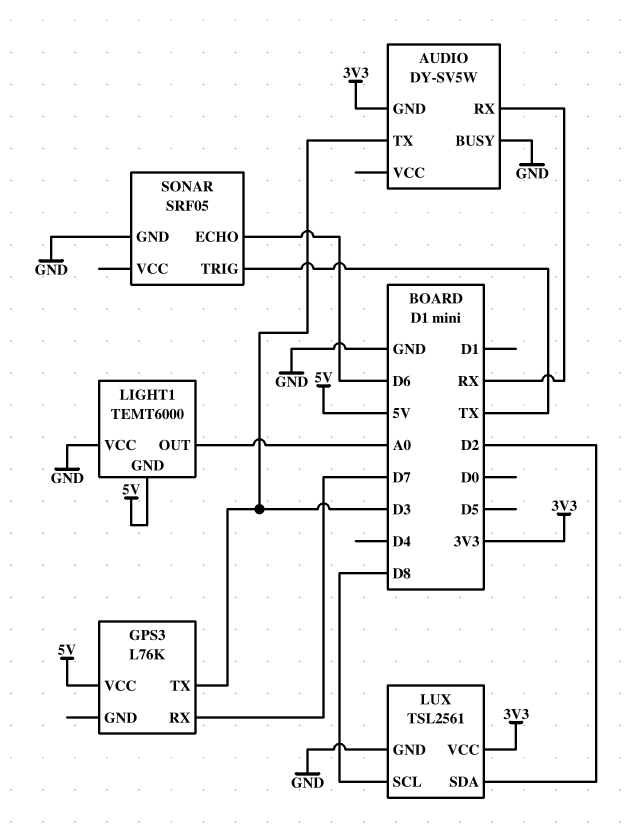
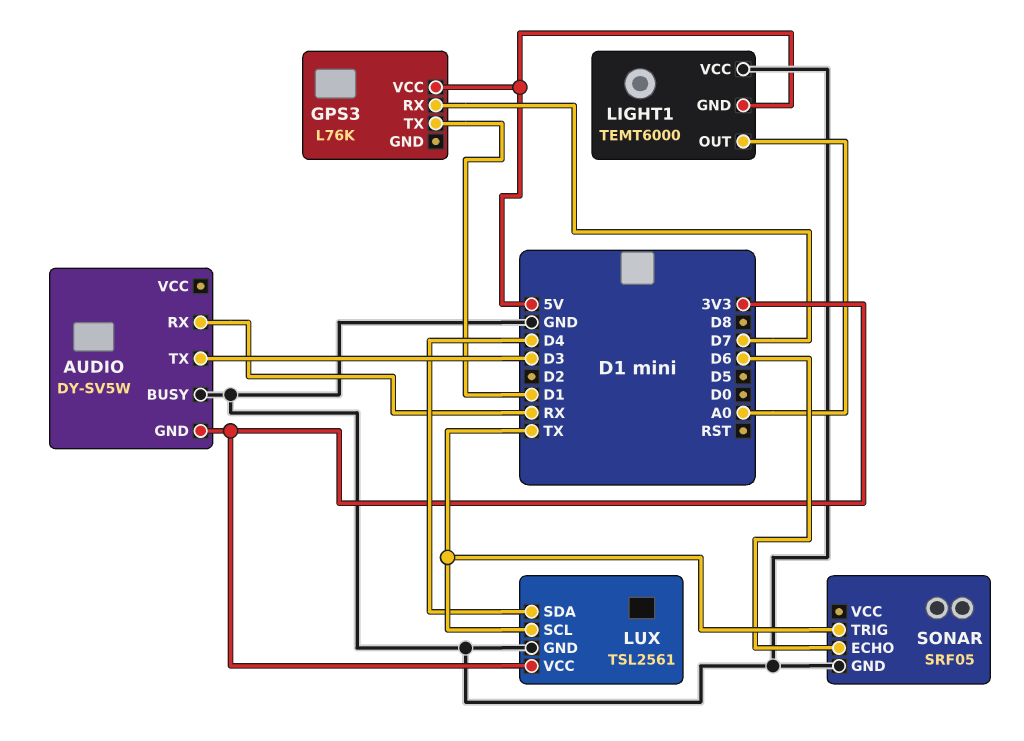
GPS3 pin TX: D3 -> D1
LUX pin SCL: D8 -> TX
LUX pin SDA: D2 -> D4

